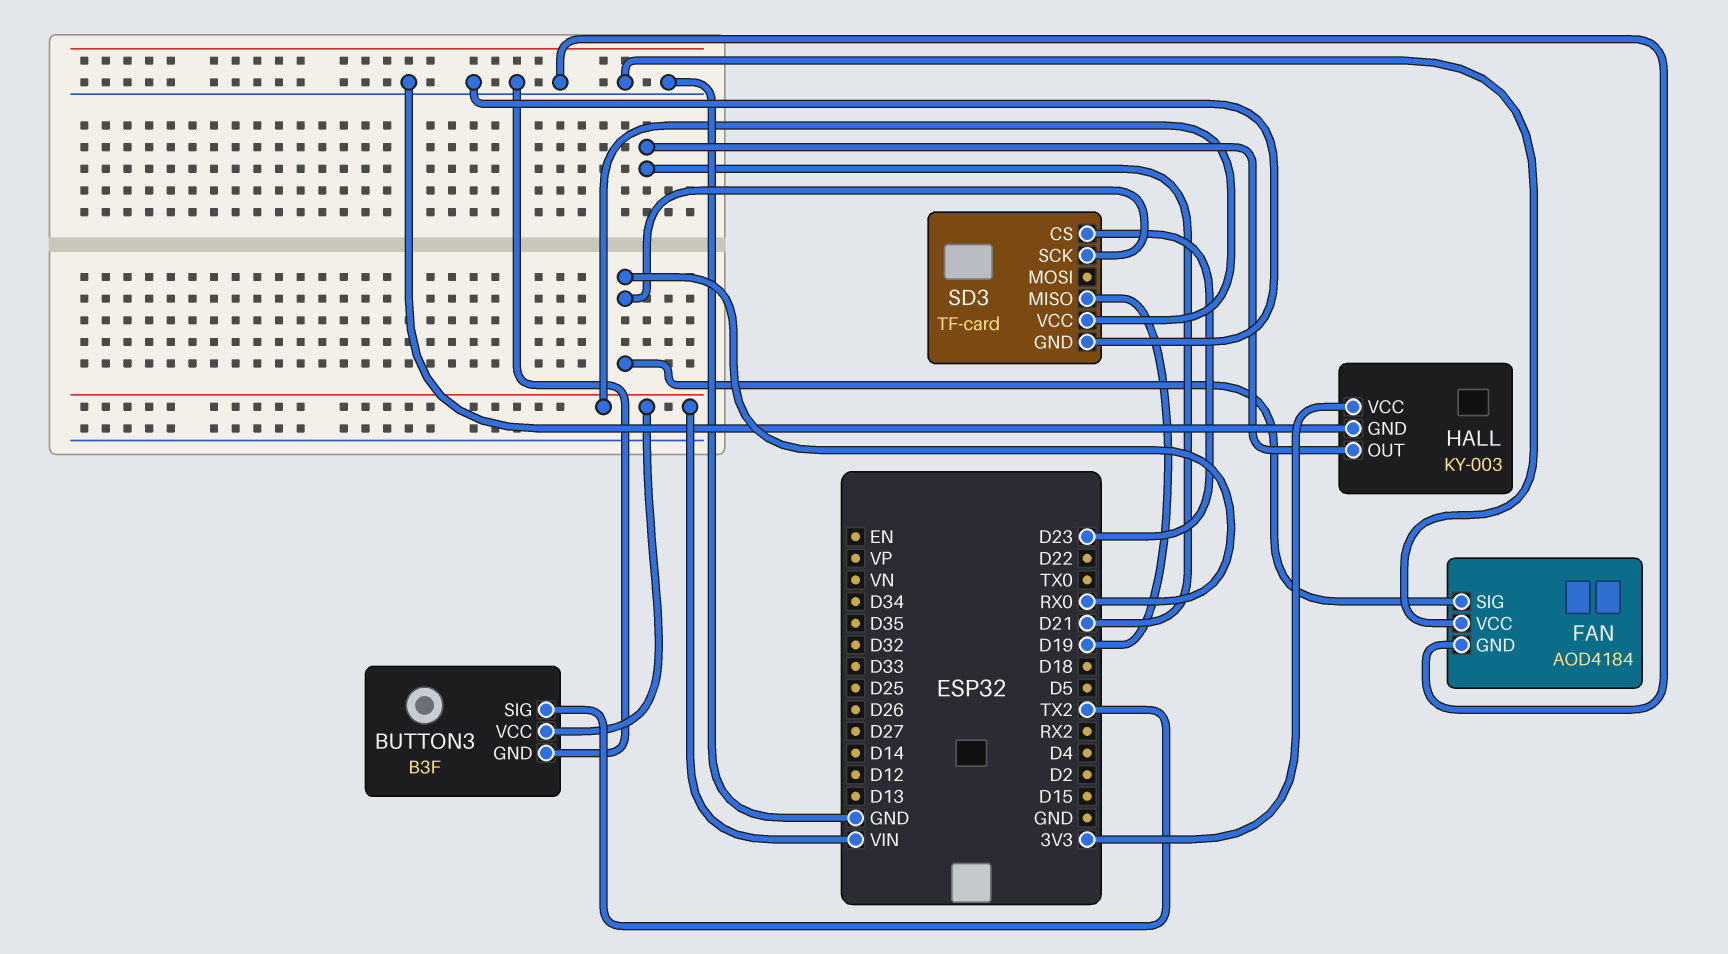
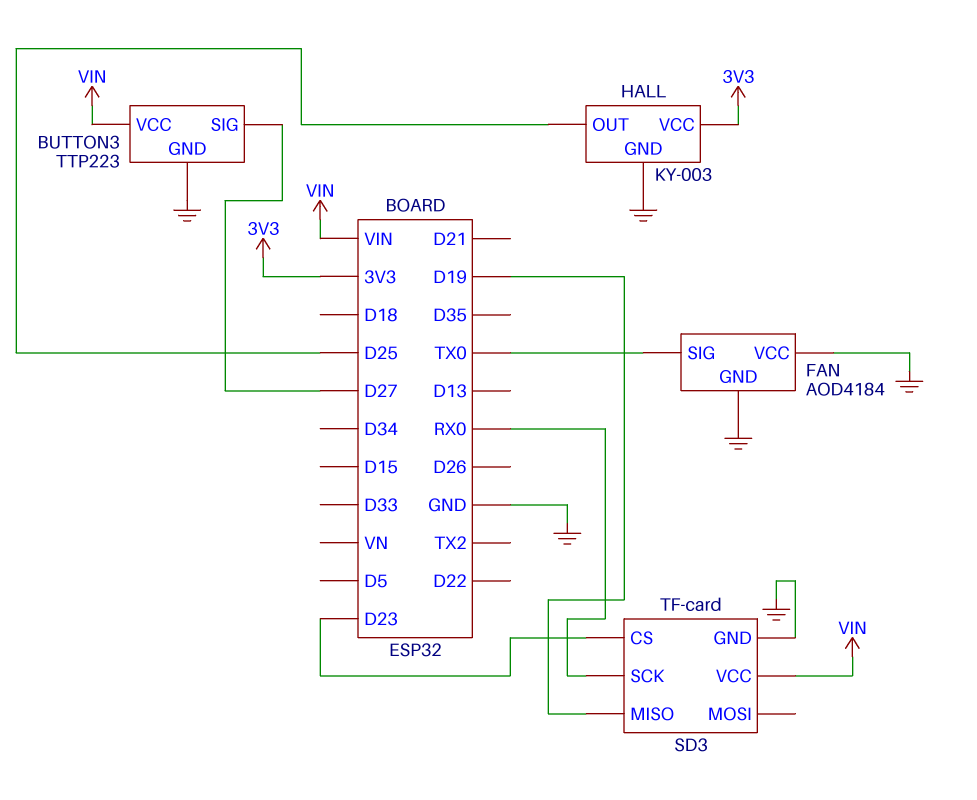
BUTTON3: B3F -> TTP223
BUTTON3 pin SIG: TX2 -> D27
FAN pin SIG: RX0 -> TX0
HALL pin OUT: D21 -> D25

